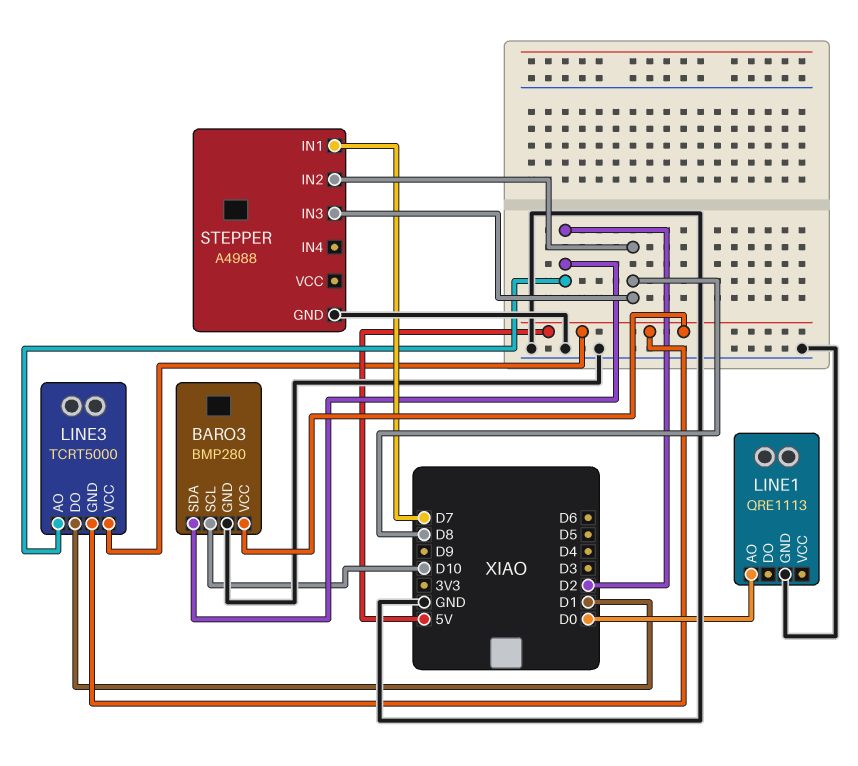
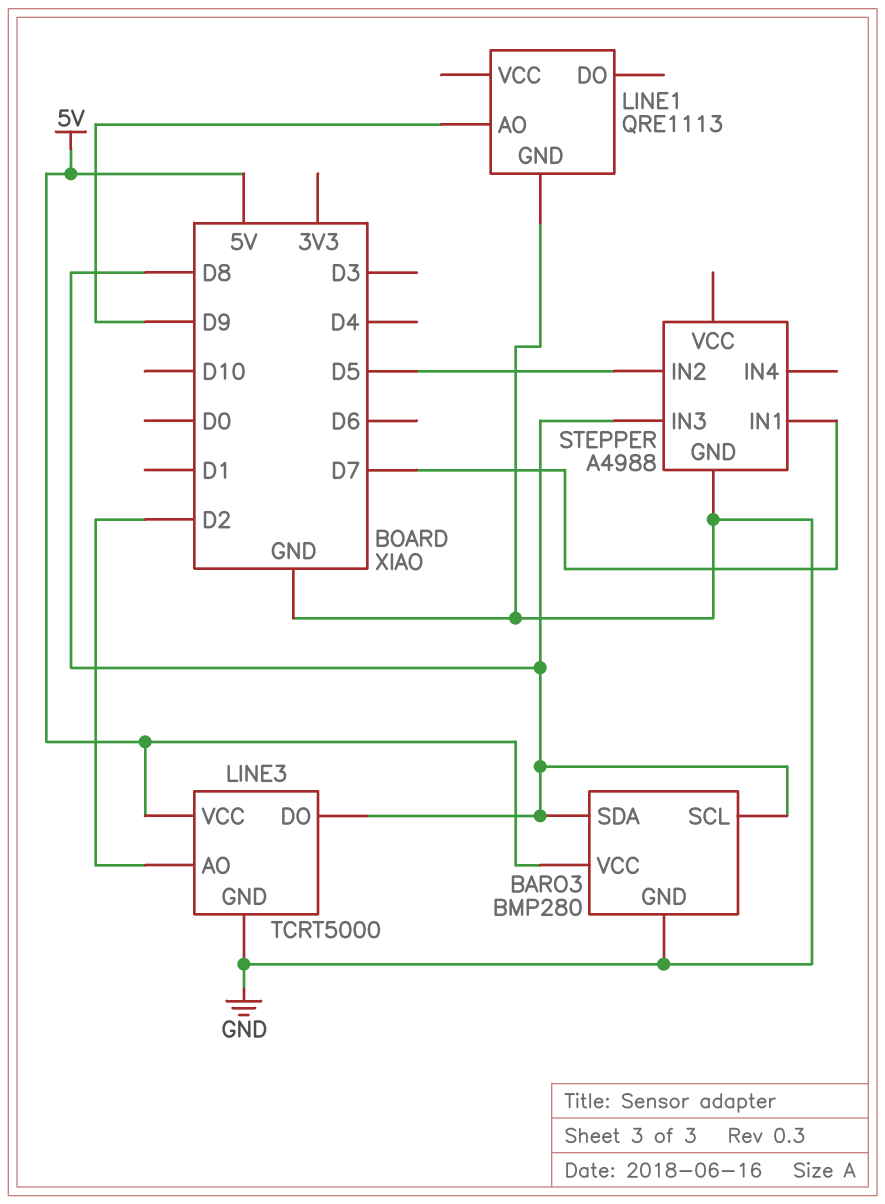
BARO3 pin SCL: D10 -> D8
BARO3 pin SDA: D2 -> D8
LINE1 pin AO: D0 -> D9
LINE3 pin DO: D1 -> D8
LINE3 pin GND: 5V -> GND
STEPPER pin IN2: D8 -> D5

